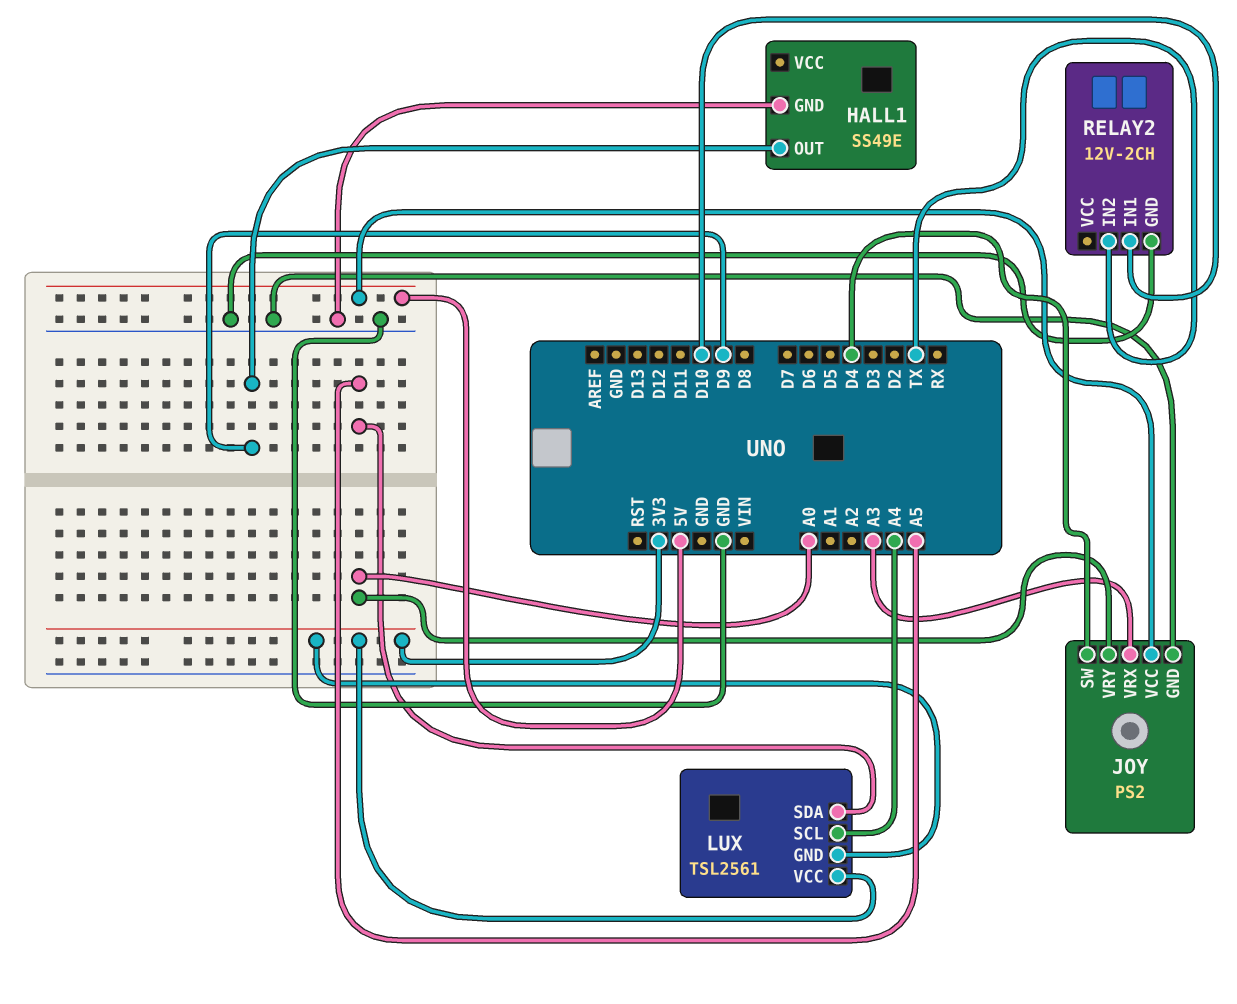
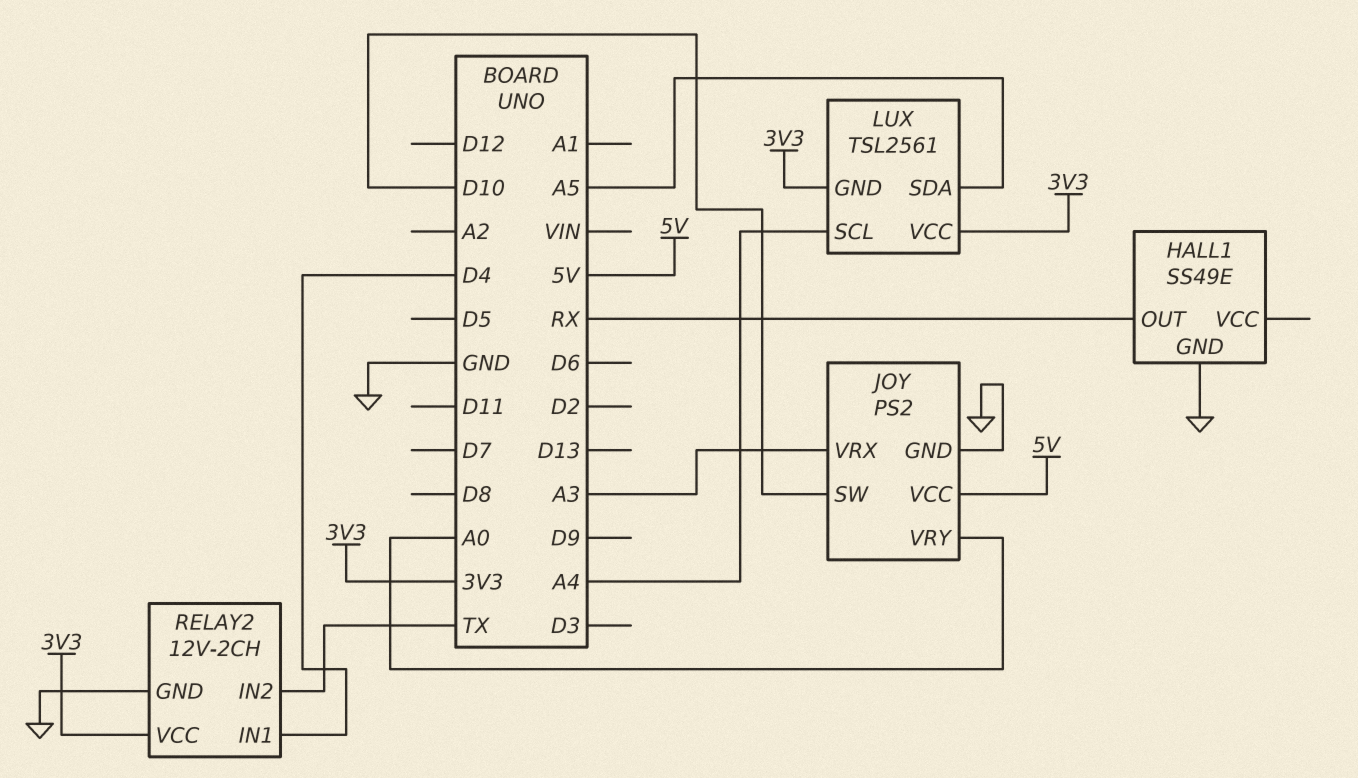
HALL1 pin OUT: D9 -> RX
JOY pin SW: D4 -> D10
RELAY2 pin IN1: D10 -> D4
RELAY2 pin VCC: none -> 3V3

